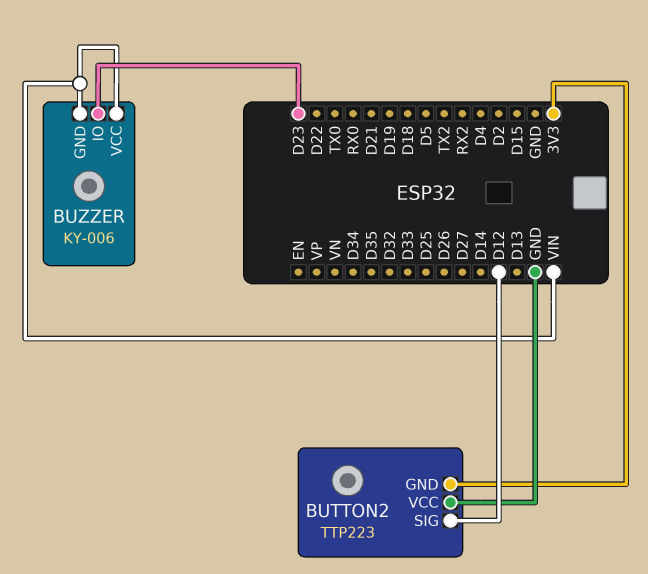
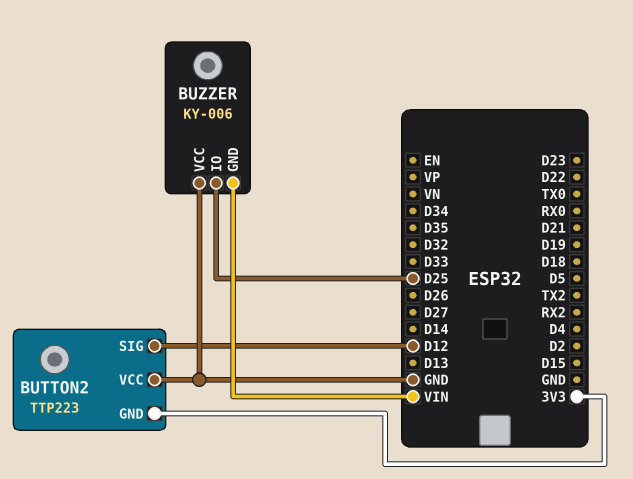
BUZZER pin IO: D23 -> D25
BUZZER pin VCC: VIN -> GND

